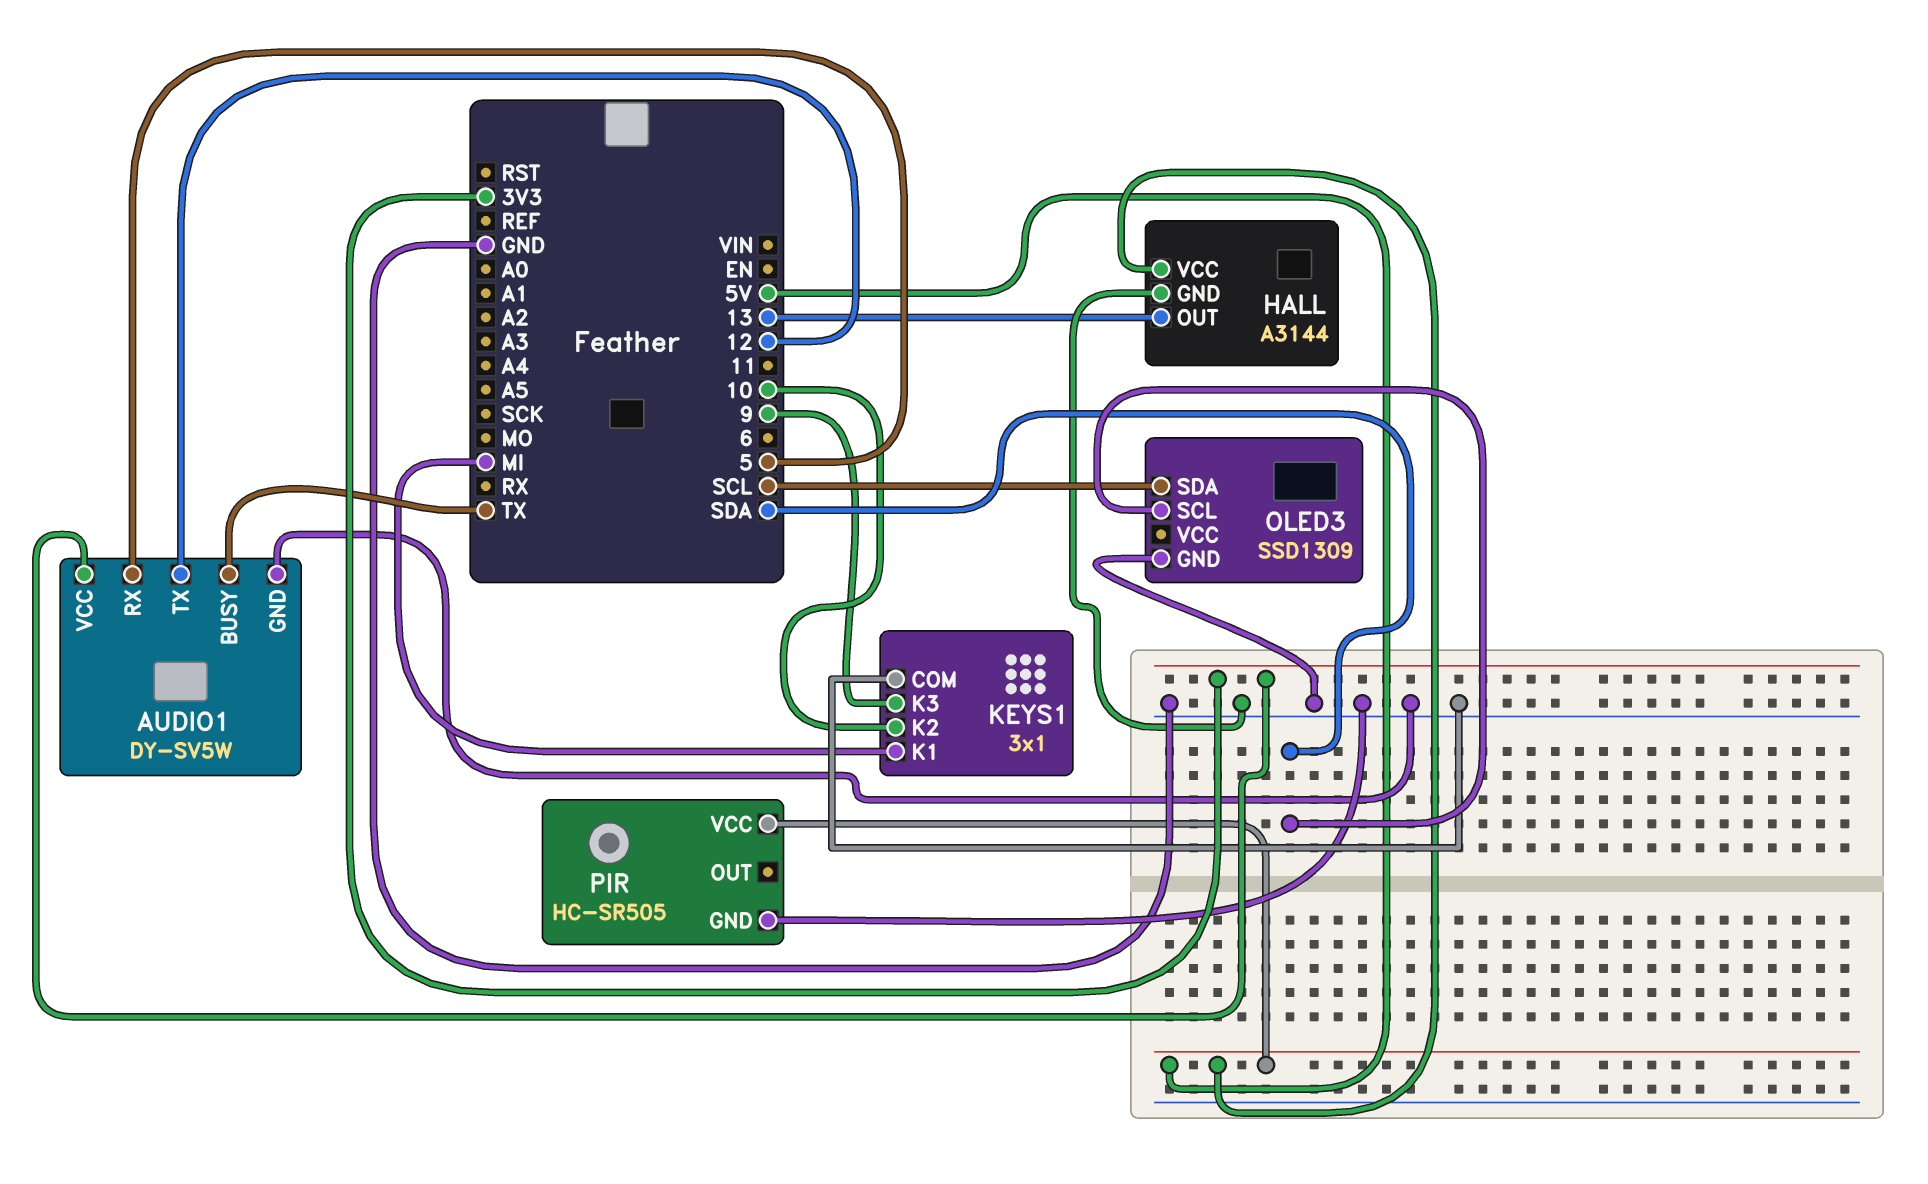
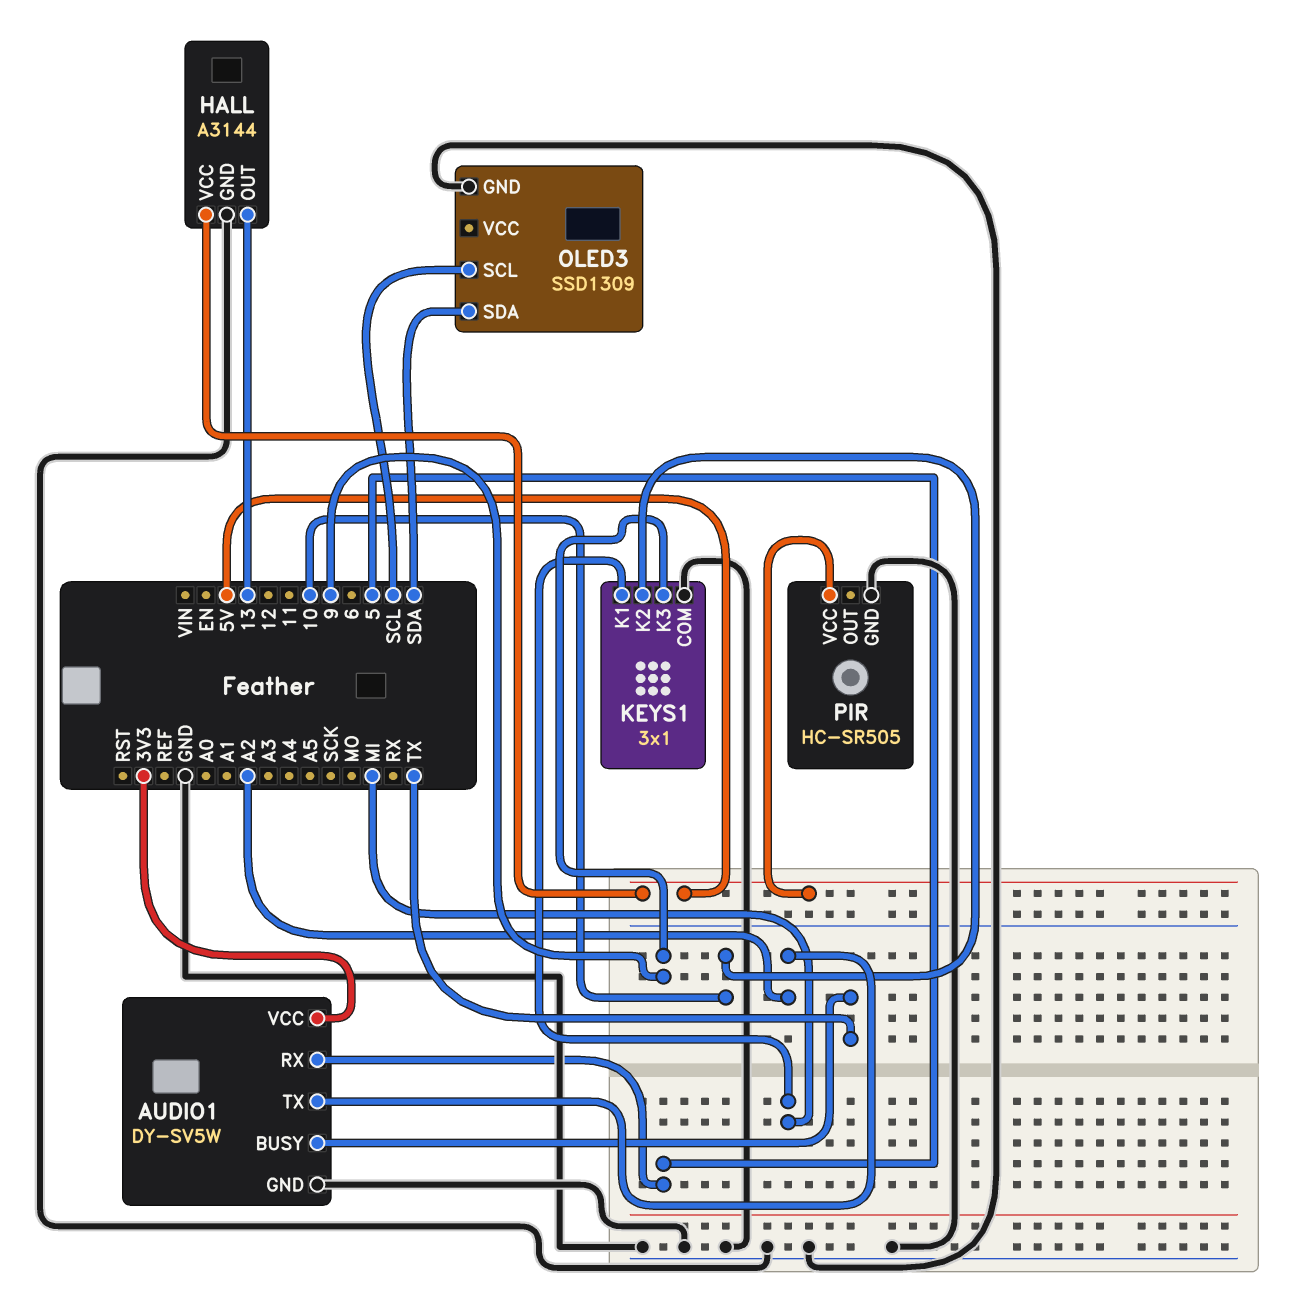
AUDIO1 pin TX: 12 -> A2
OLED3 pin SCL: SDA -> SCL
OLED3 pin SDA: SCL -> SDA

